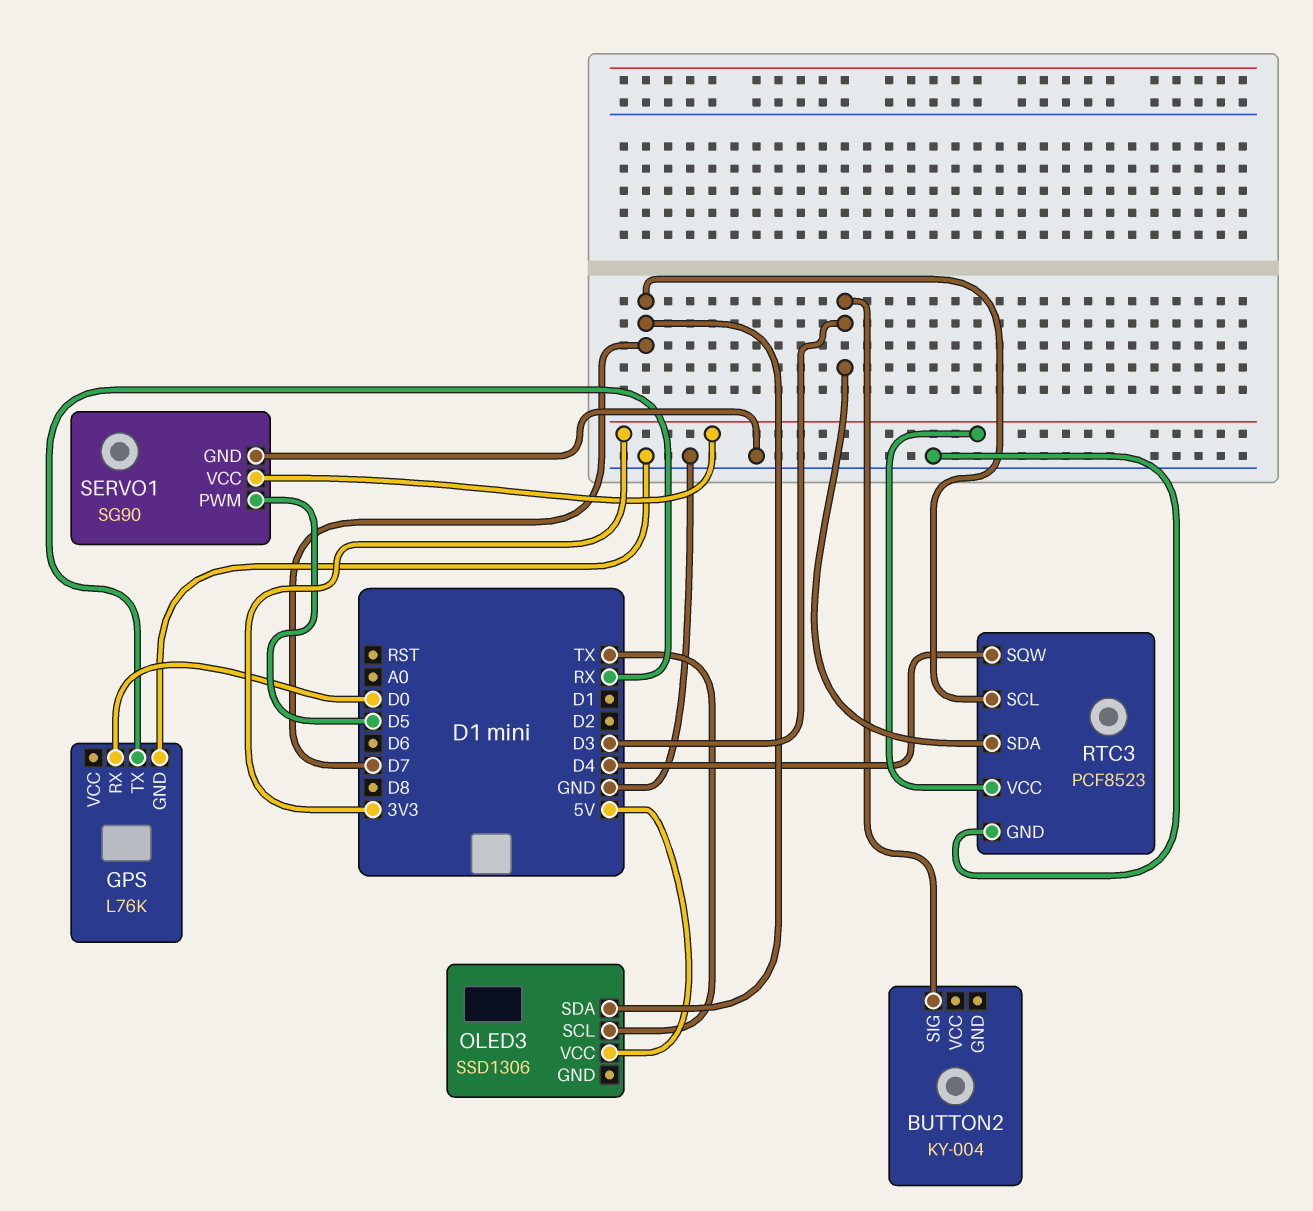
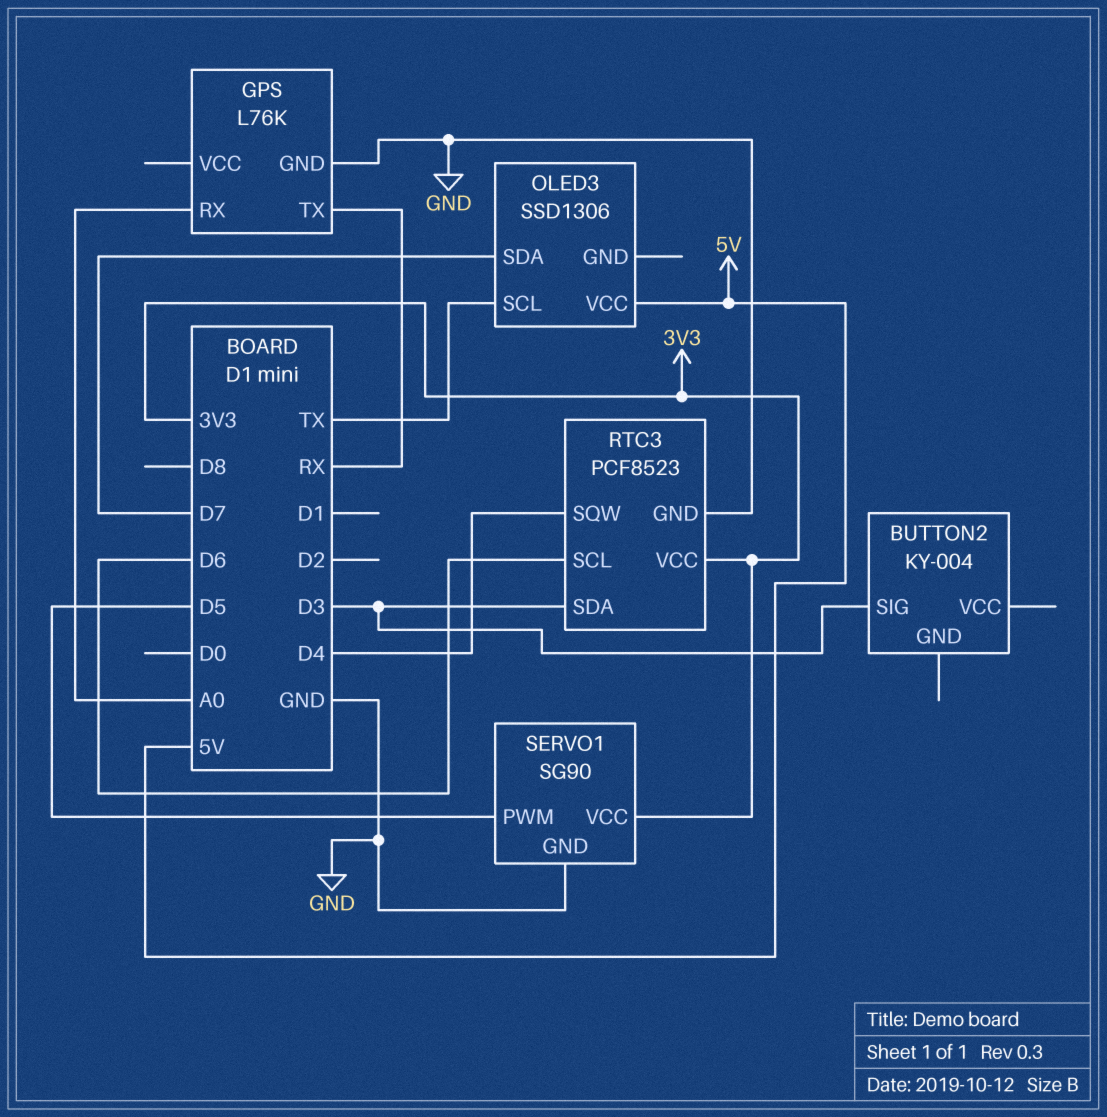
GPS pin RX: D0 -> A0
RTC3 pin SCL: D7 -> D6

